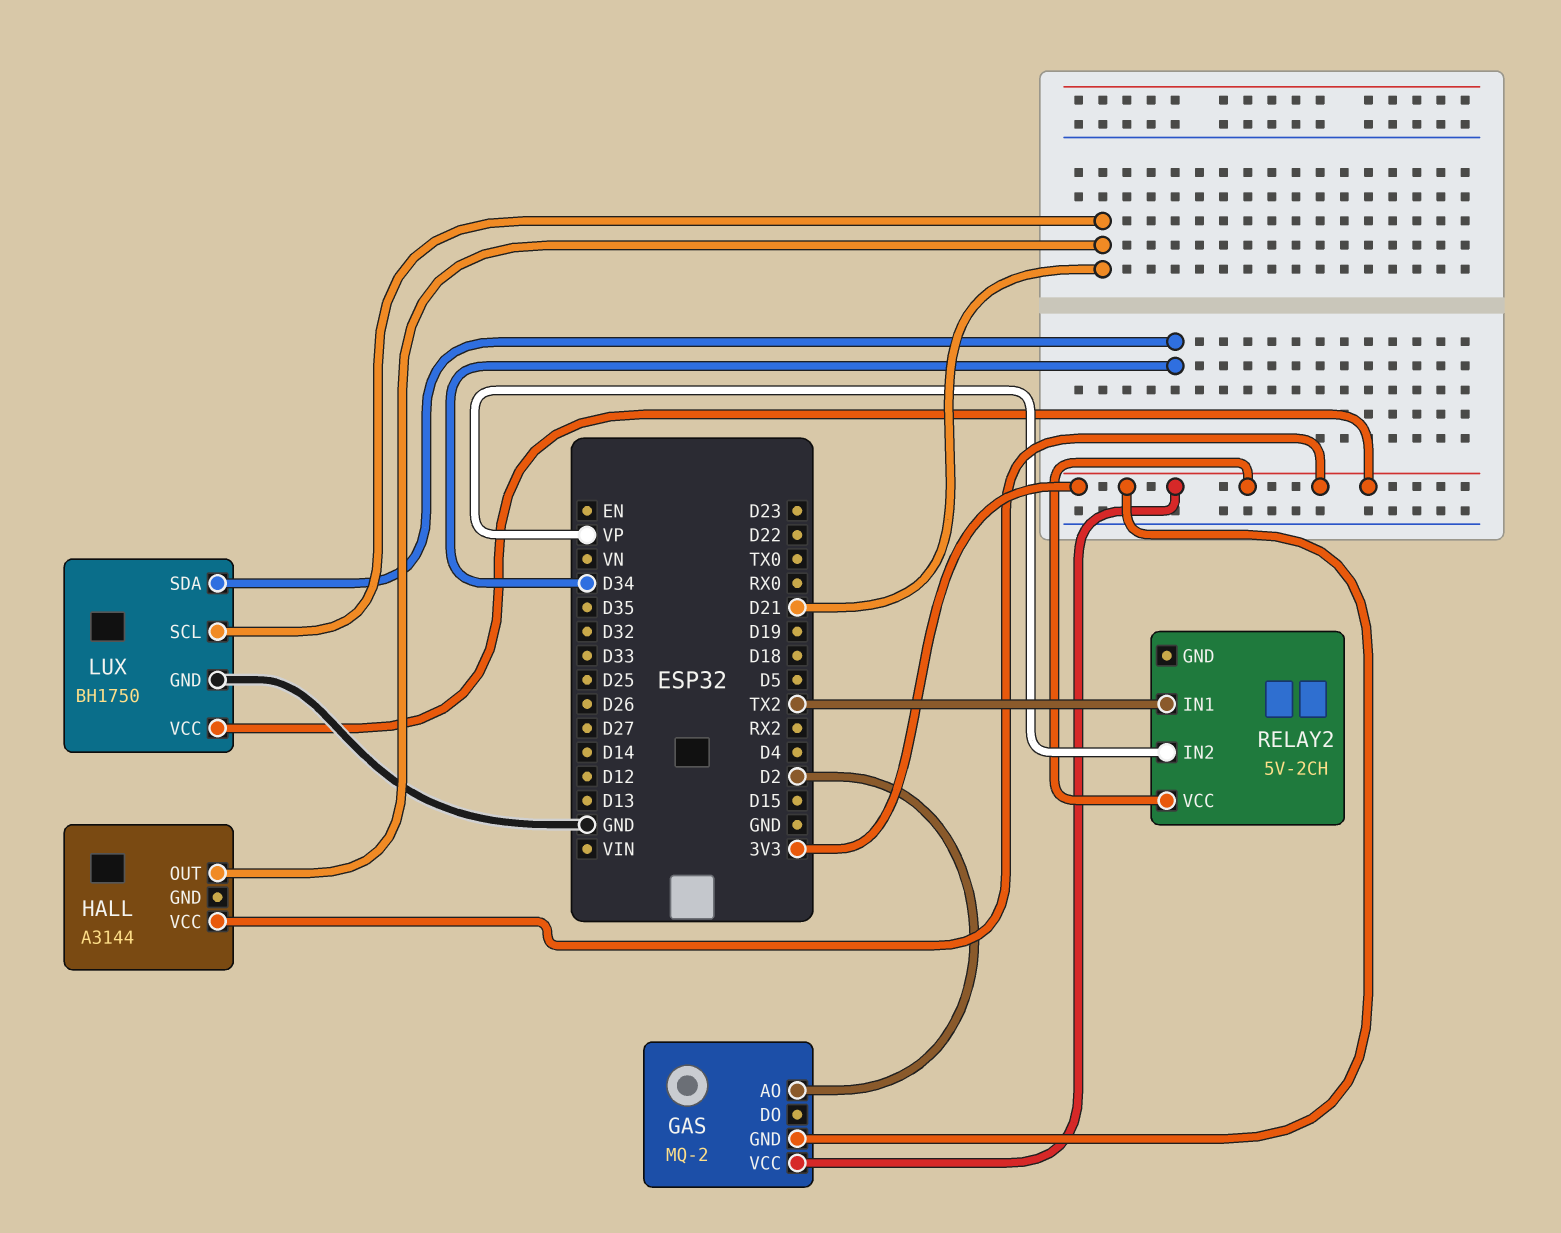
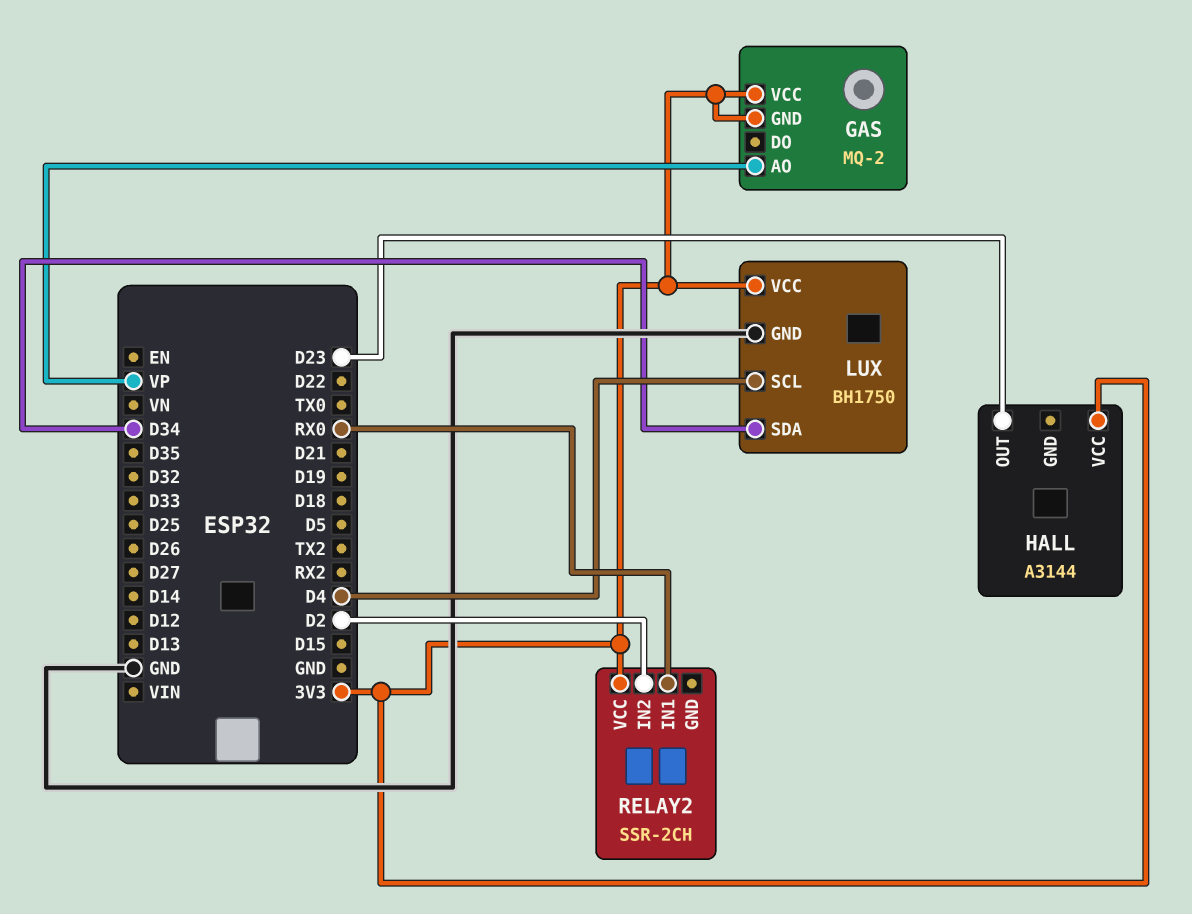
GAS pin AO: D2 -> VP
HALL pin OUT: D21 -> D23
LUX pin SCL: D21 -> D4
RELAY2: 5V-2CH -> SSR-2CH
RELAY2 pin IN1: TX2 -> RX0
RELAY2 pin IN2: VP -> D2

